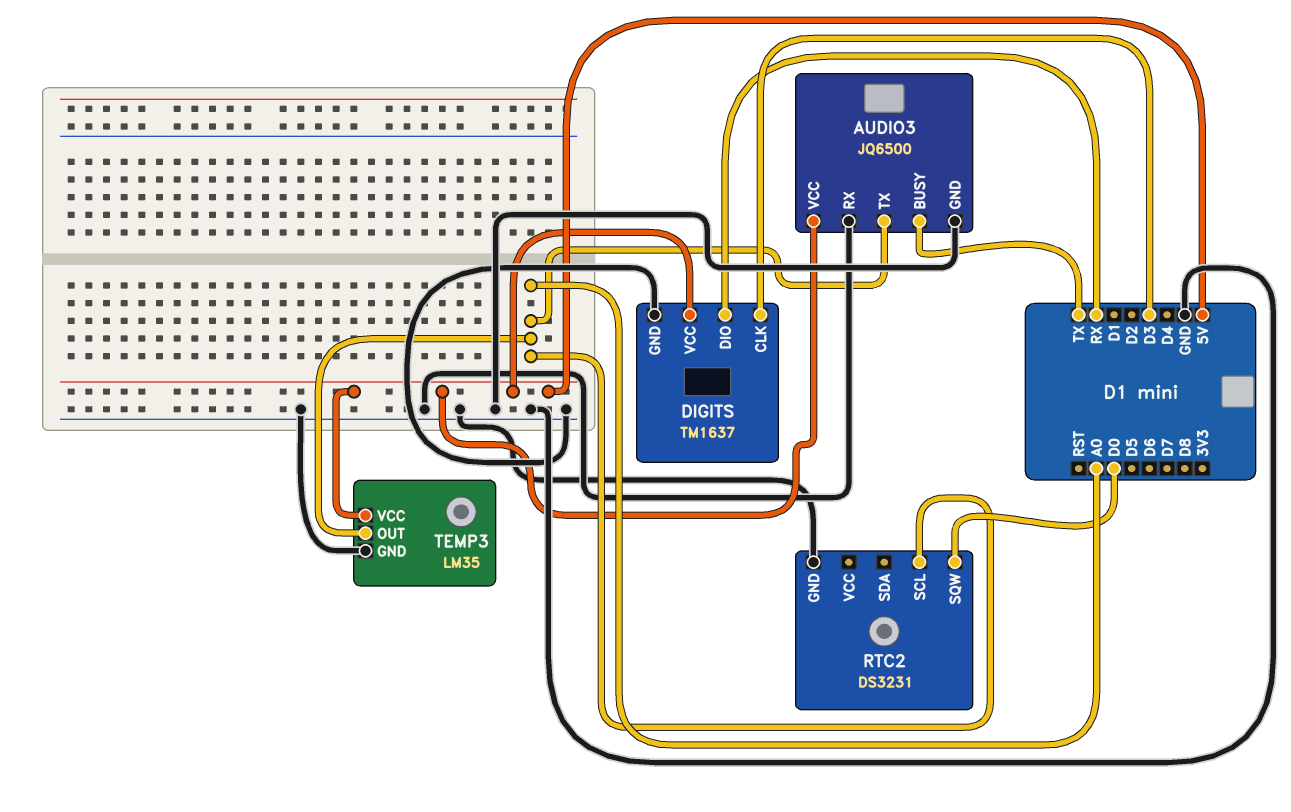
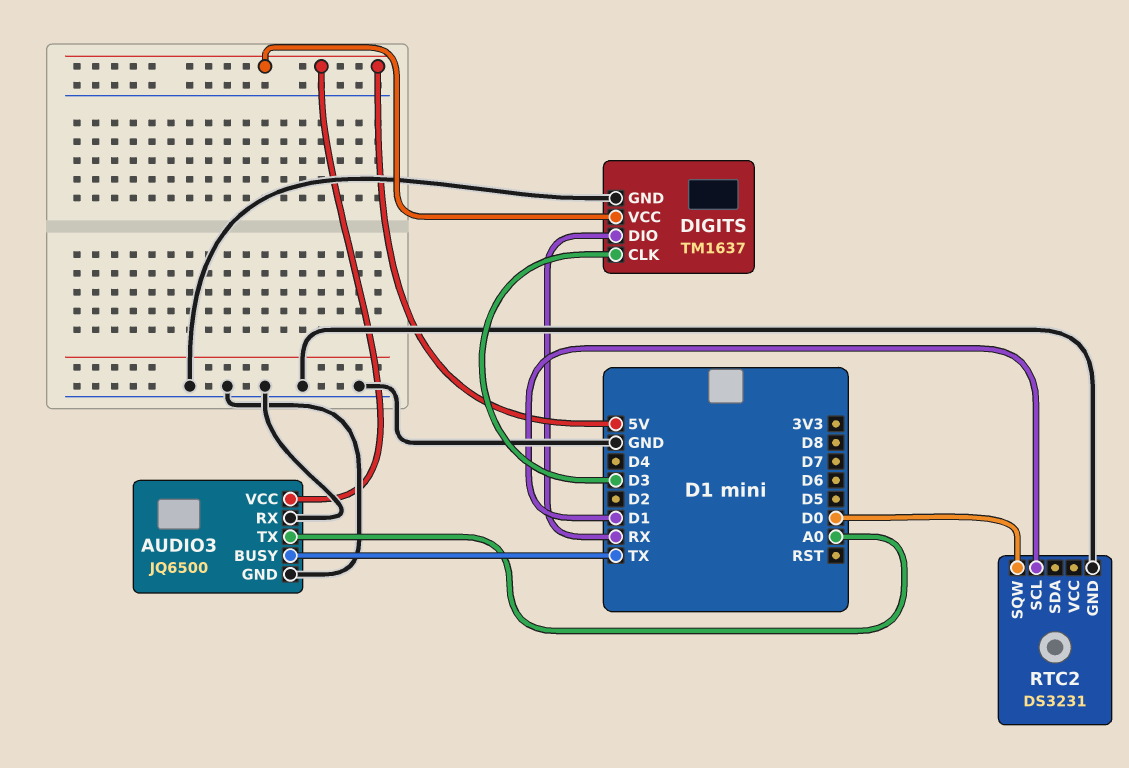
RTC2 pin SCL: A0 -> D1
TEMP3: LM35 -> none
TEMP3 pin GND: GND -> none
TEMP3 pin OUT: A0 -> none
TEMP3 pin VCC: 5V -> none

